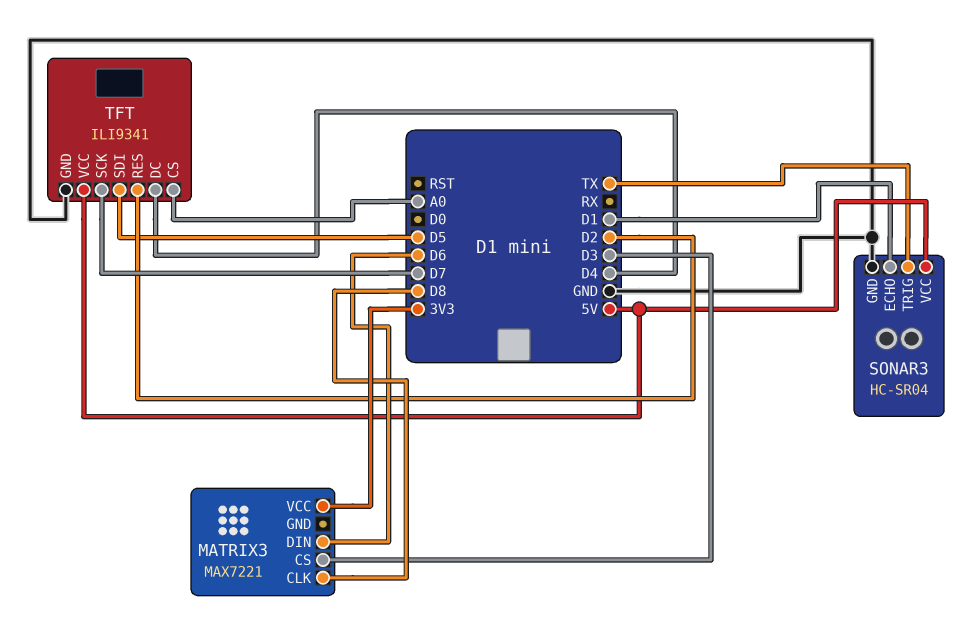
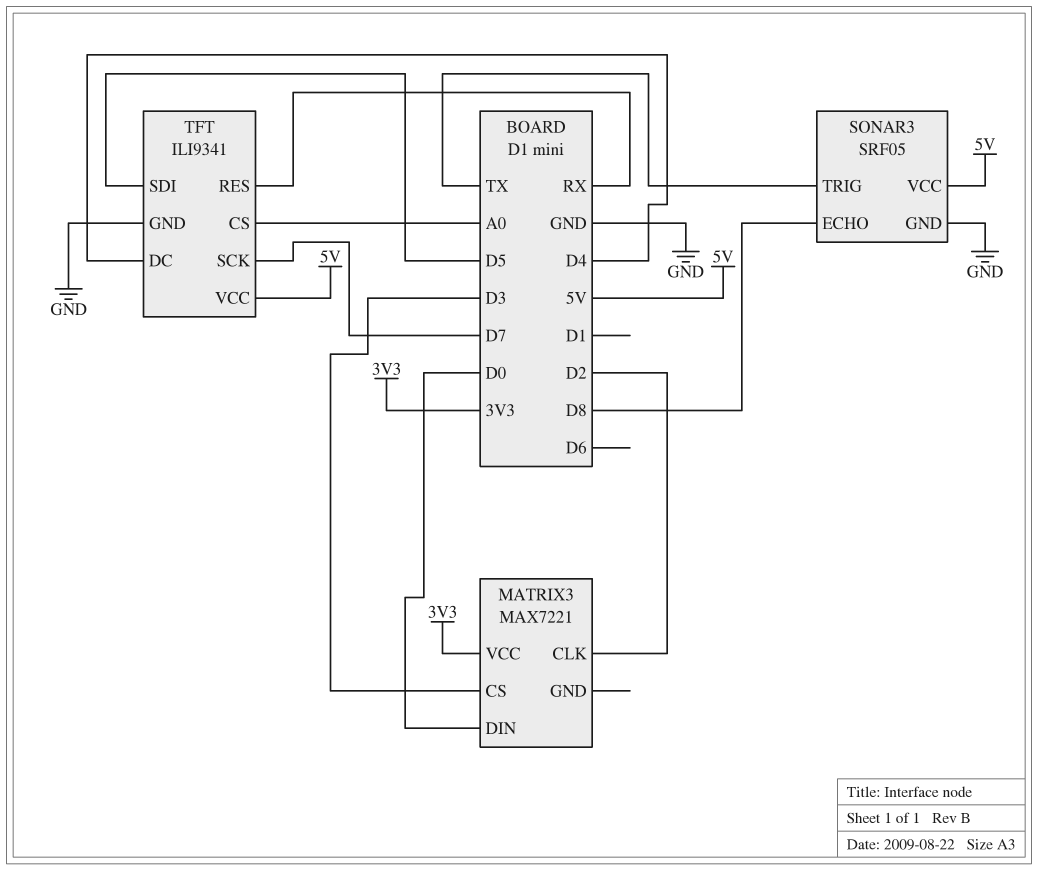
MATRIX3 pin CLK: D8 -> D2
MATRIX3 pin DIN: D6 -> D0
SONAR3: HC-SR04 -> SRF05
SONAR3 pin ECHO: D1 -> D8
TFT pin RES: D2 -> RX

